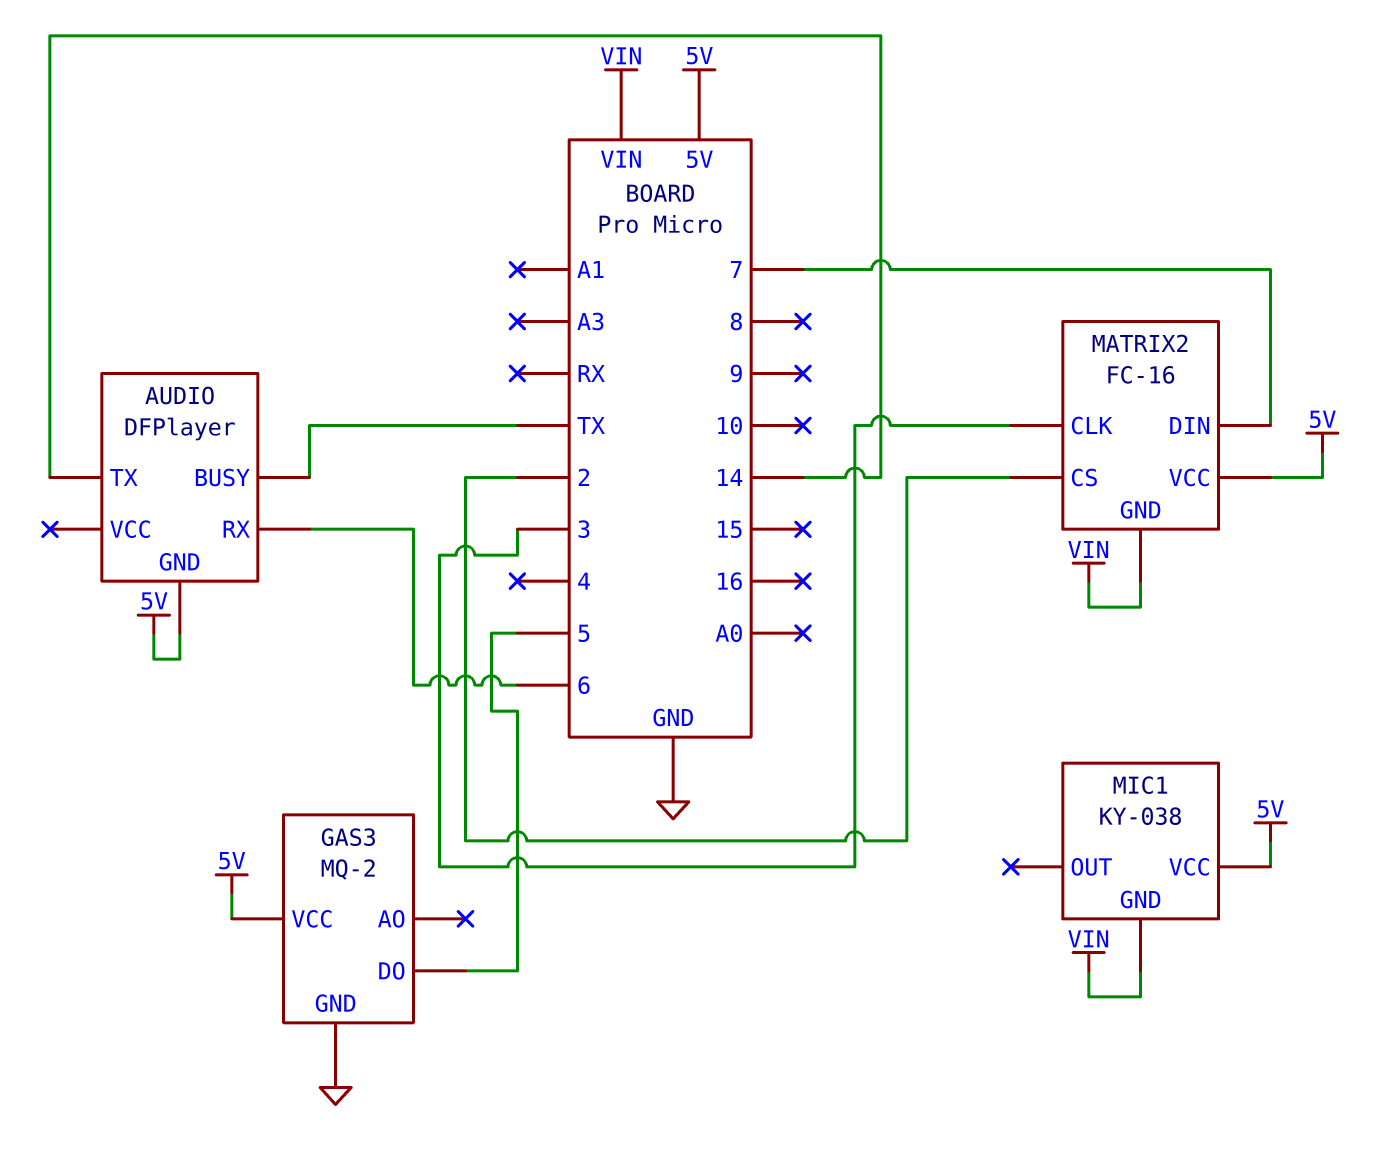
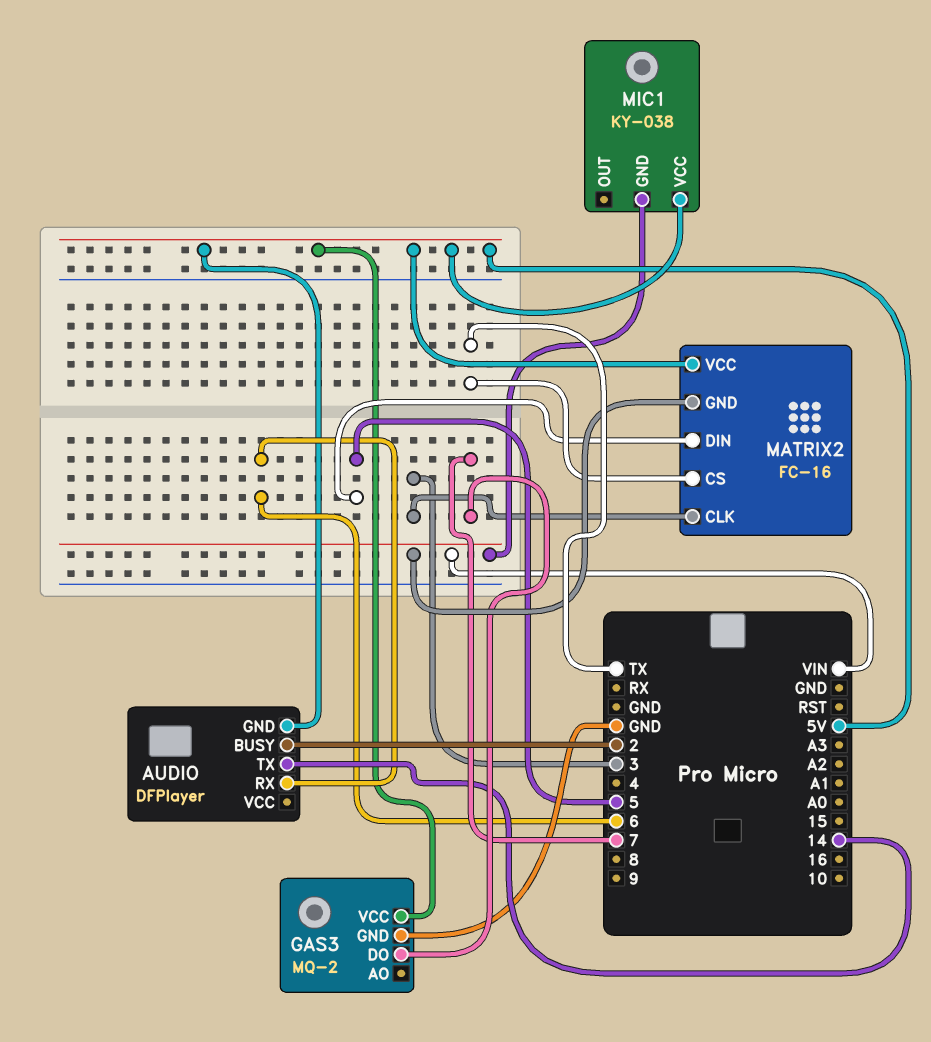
AUDIO pin BUSY: TX -> 2
GAS3 pin DO: 5 -> 7
MATRIX2 pin CS: 2 -> TX
MATRIX2 pin DIN: 7 -> 5

